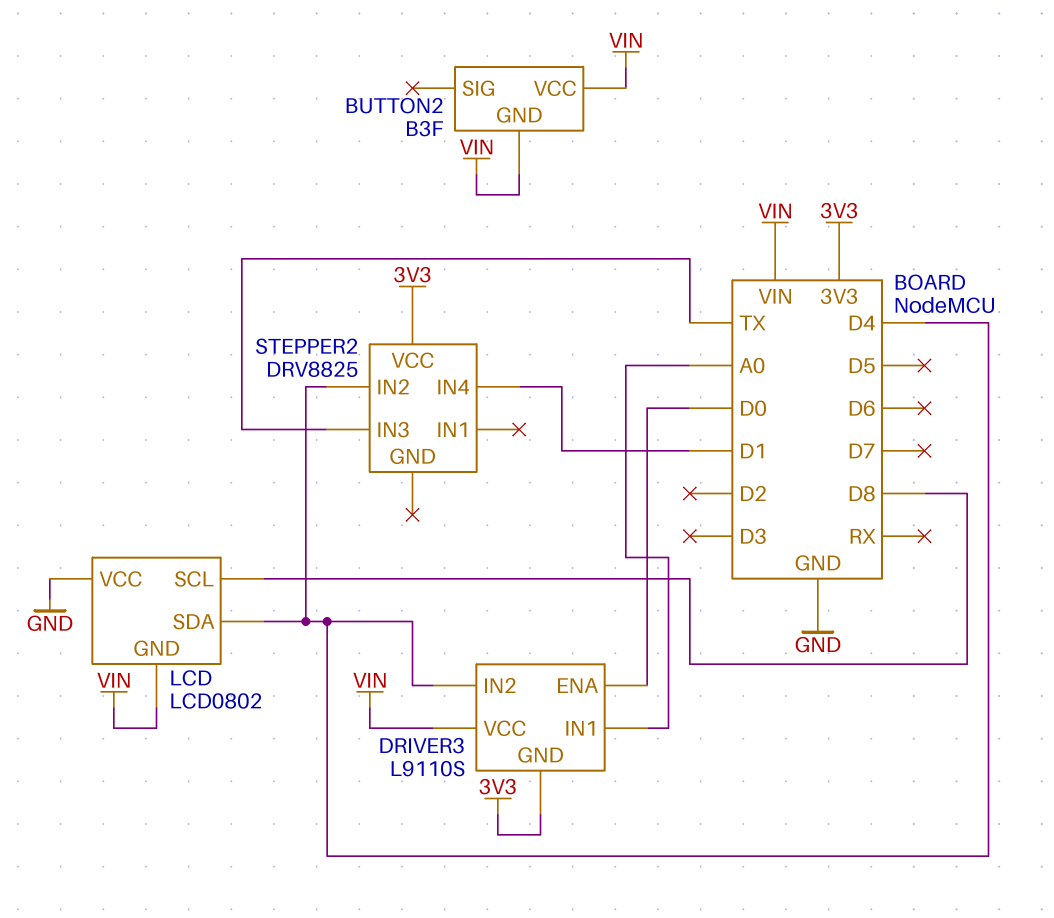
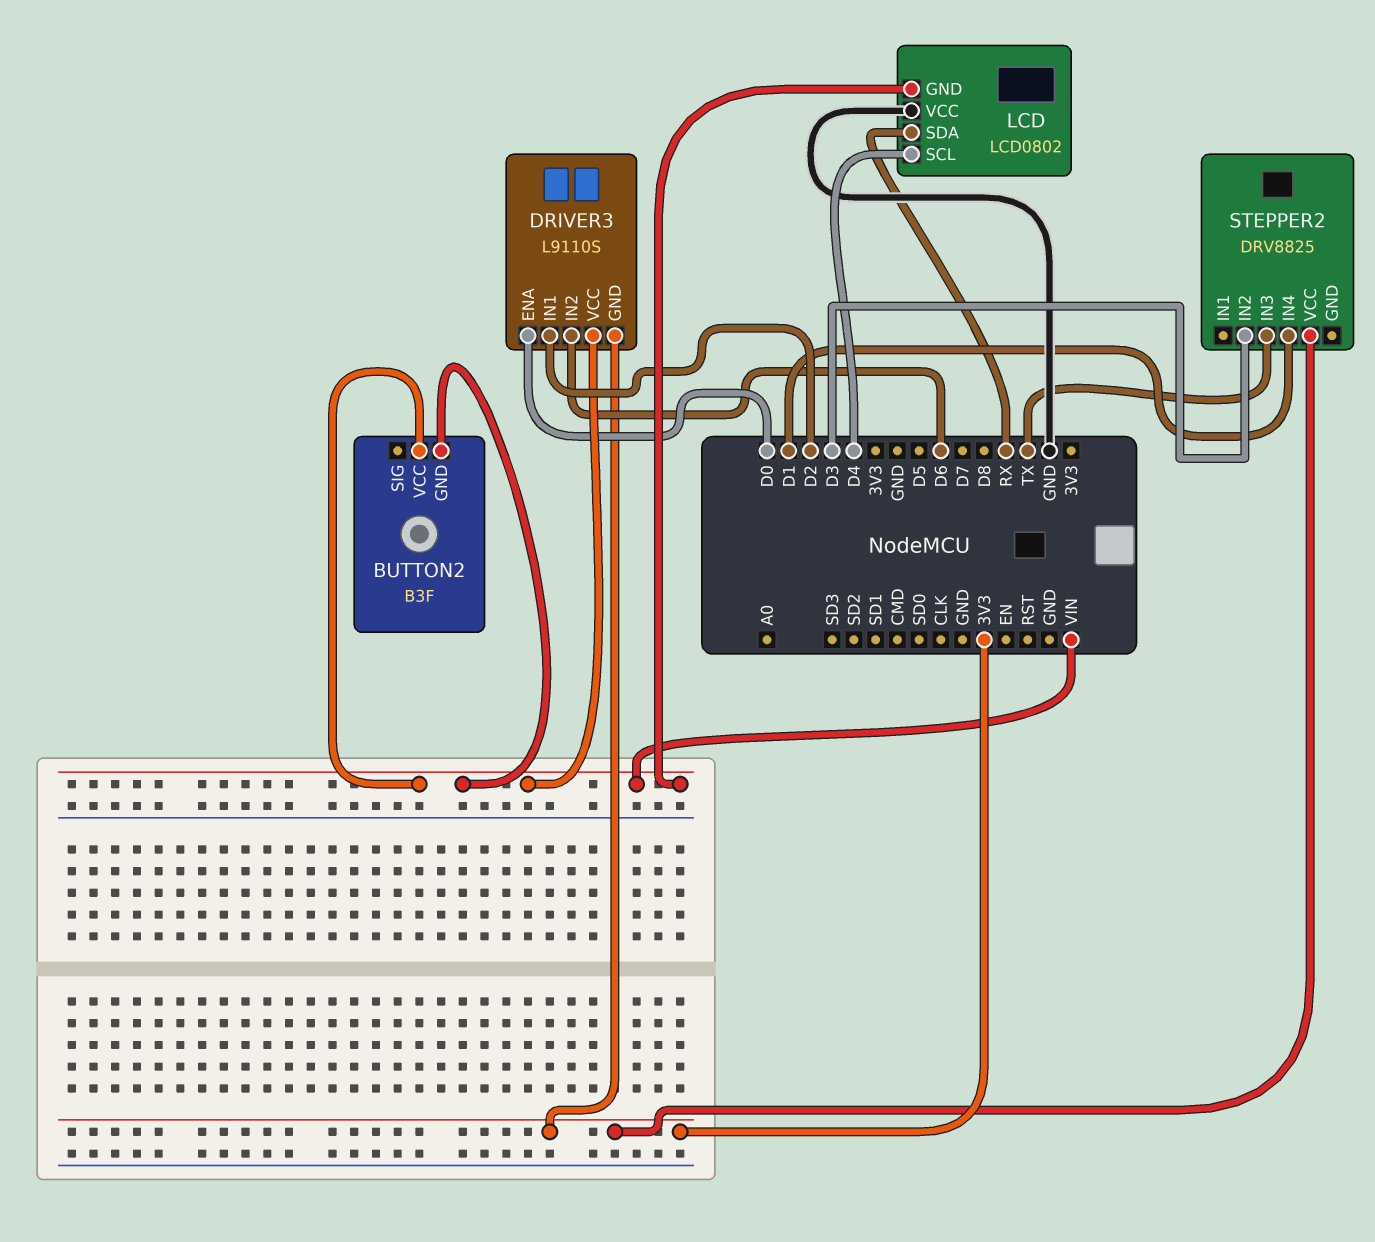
DRIVER3 pin IN1: A0 -> D2
DRIVER3 pin IN2: D4 -> D6
LCD pin SCL: D8 -> D4
LCD pin SDA: D4 -> RX
STEPPER2 pin IN2: D4 -> D3

